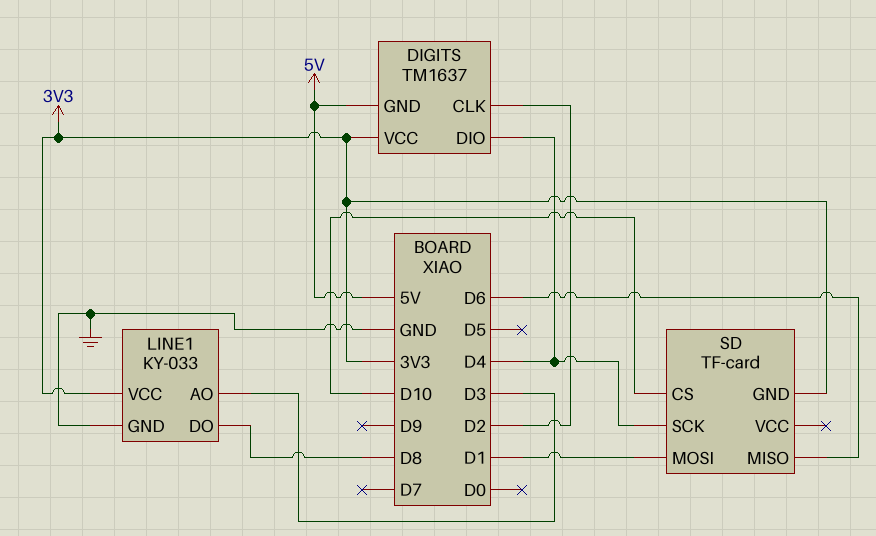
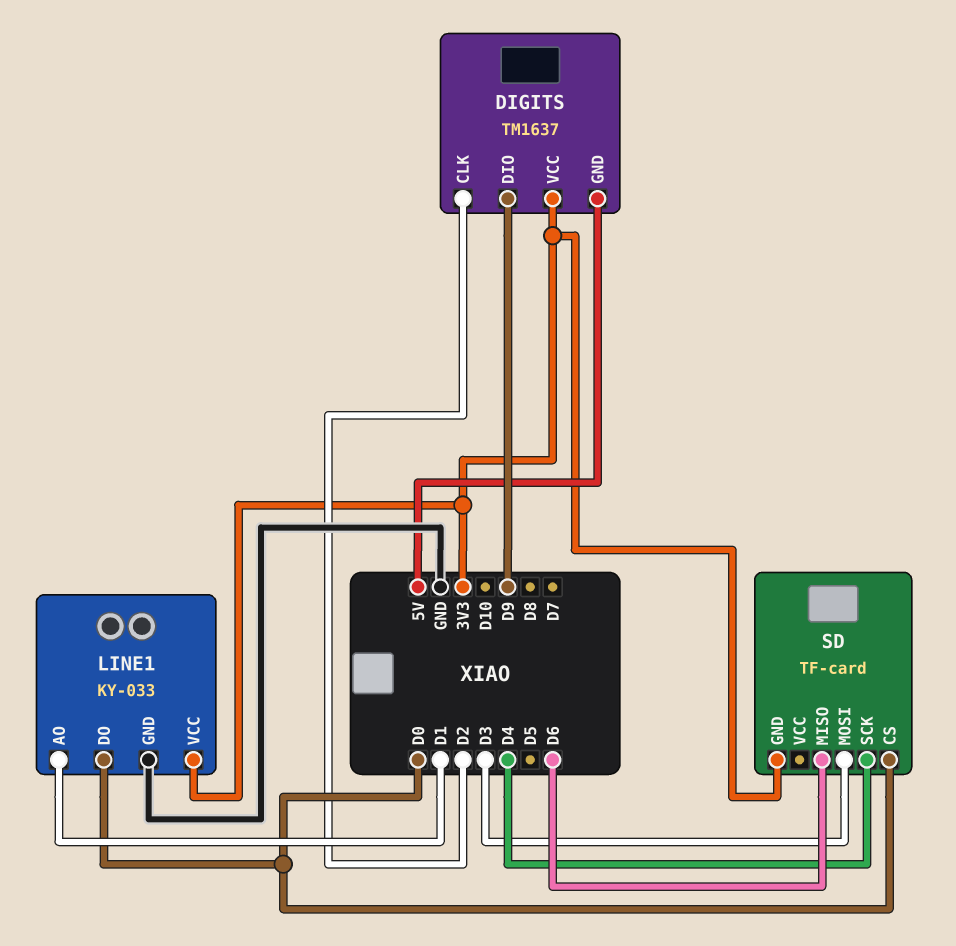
DIGITS pin DIO: D4 -> D9
LINE1 pin AO: D3 -> D1
LINE1 pin DO: D8 -> D0
SD pin CS: D10 -> D0
SD pin MOSI: D1 -> D3

